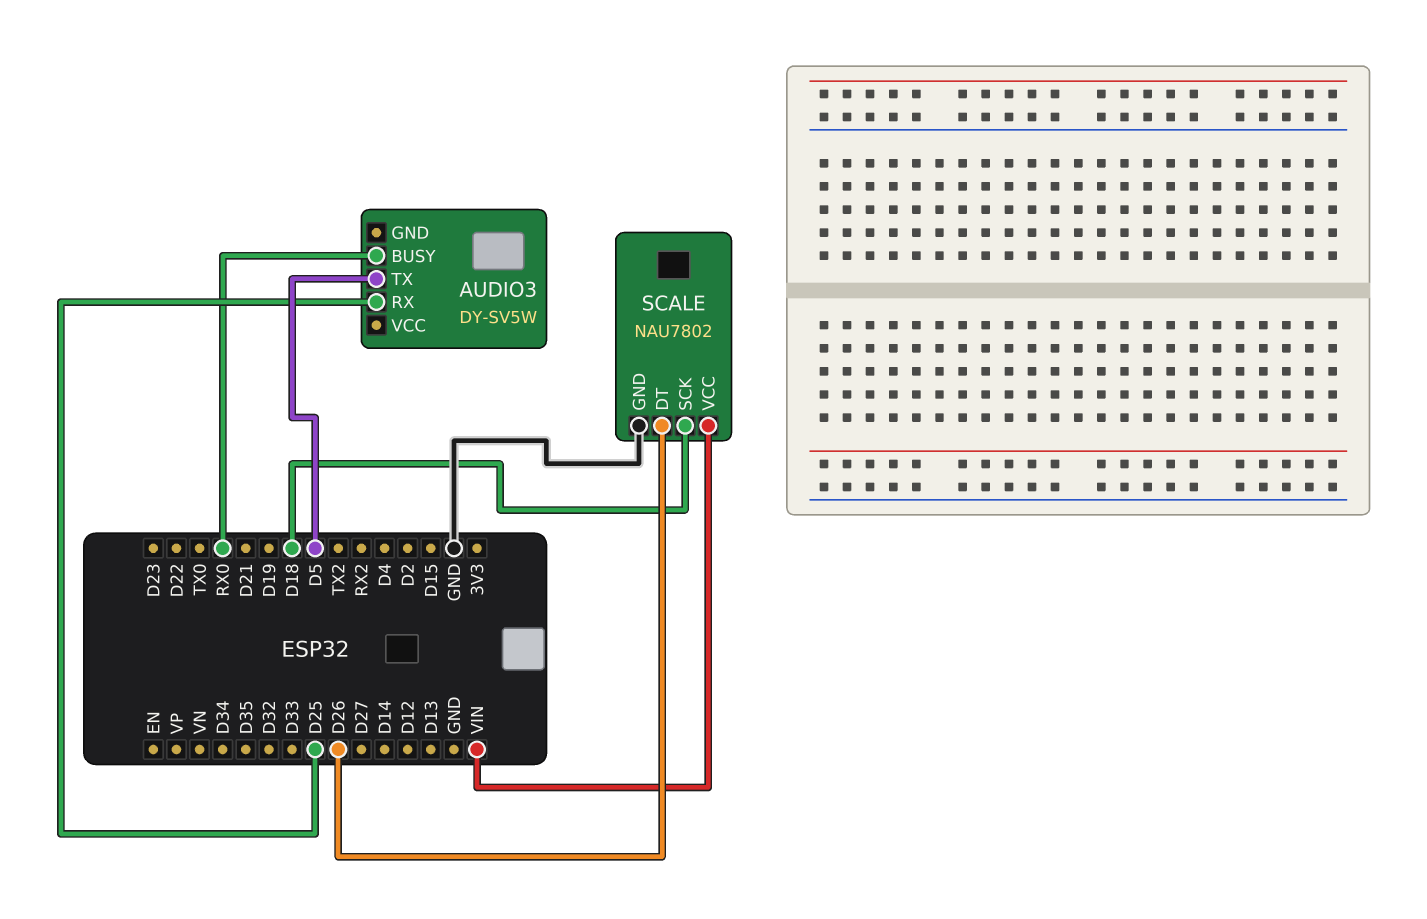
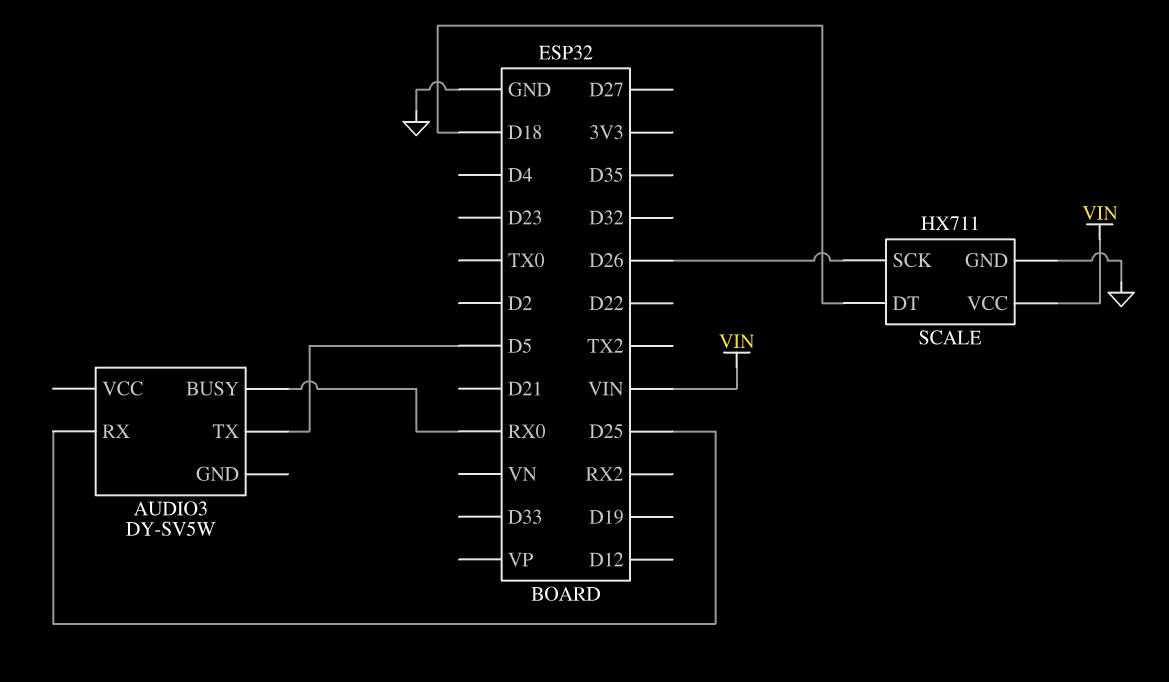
SCALE: NAU7802 -> HX711
SCALE pin DT: D26 -> D18
SCALE pin SCK: D18 -> D26

